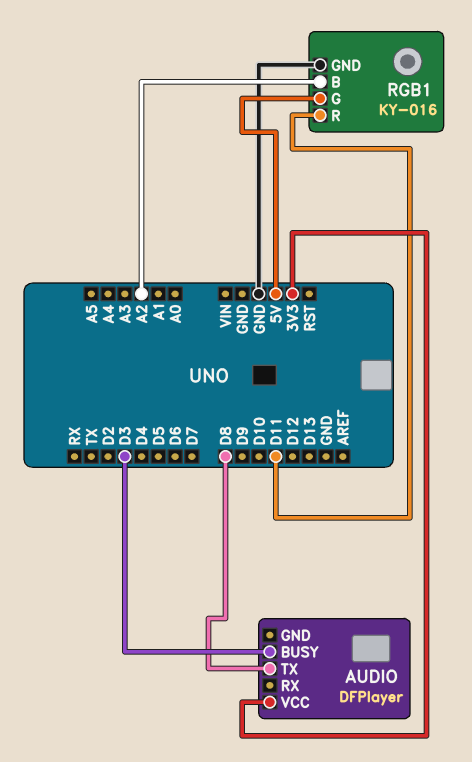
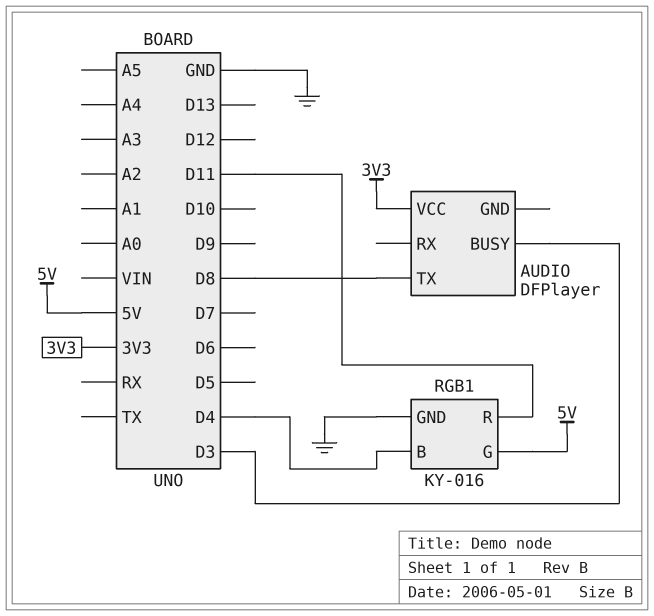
RGB1 pin B: A2 -> D4

